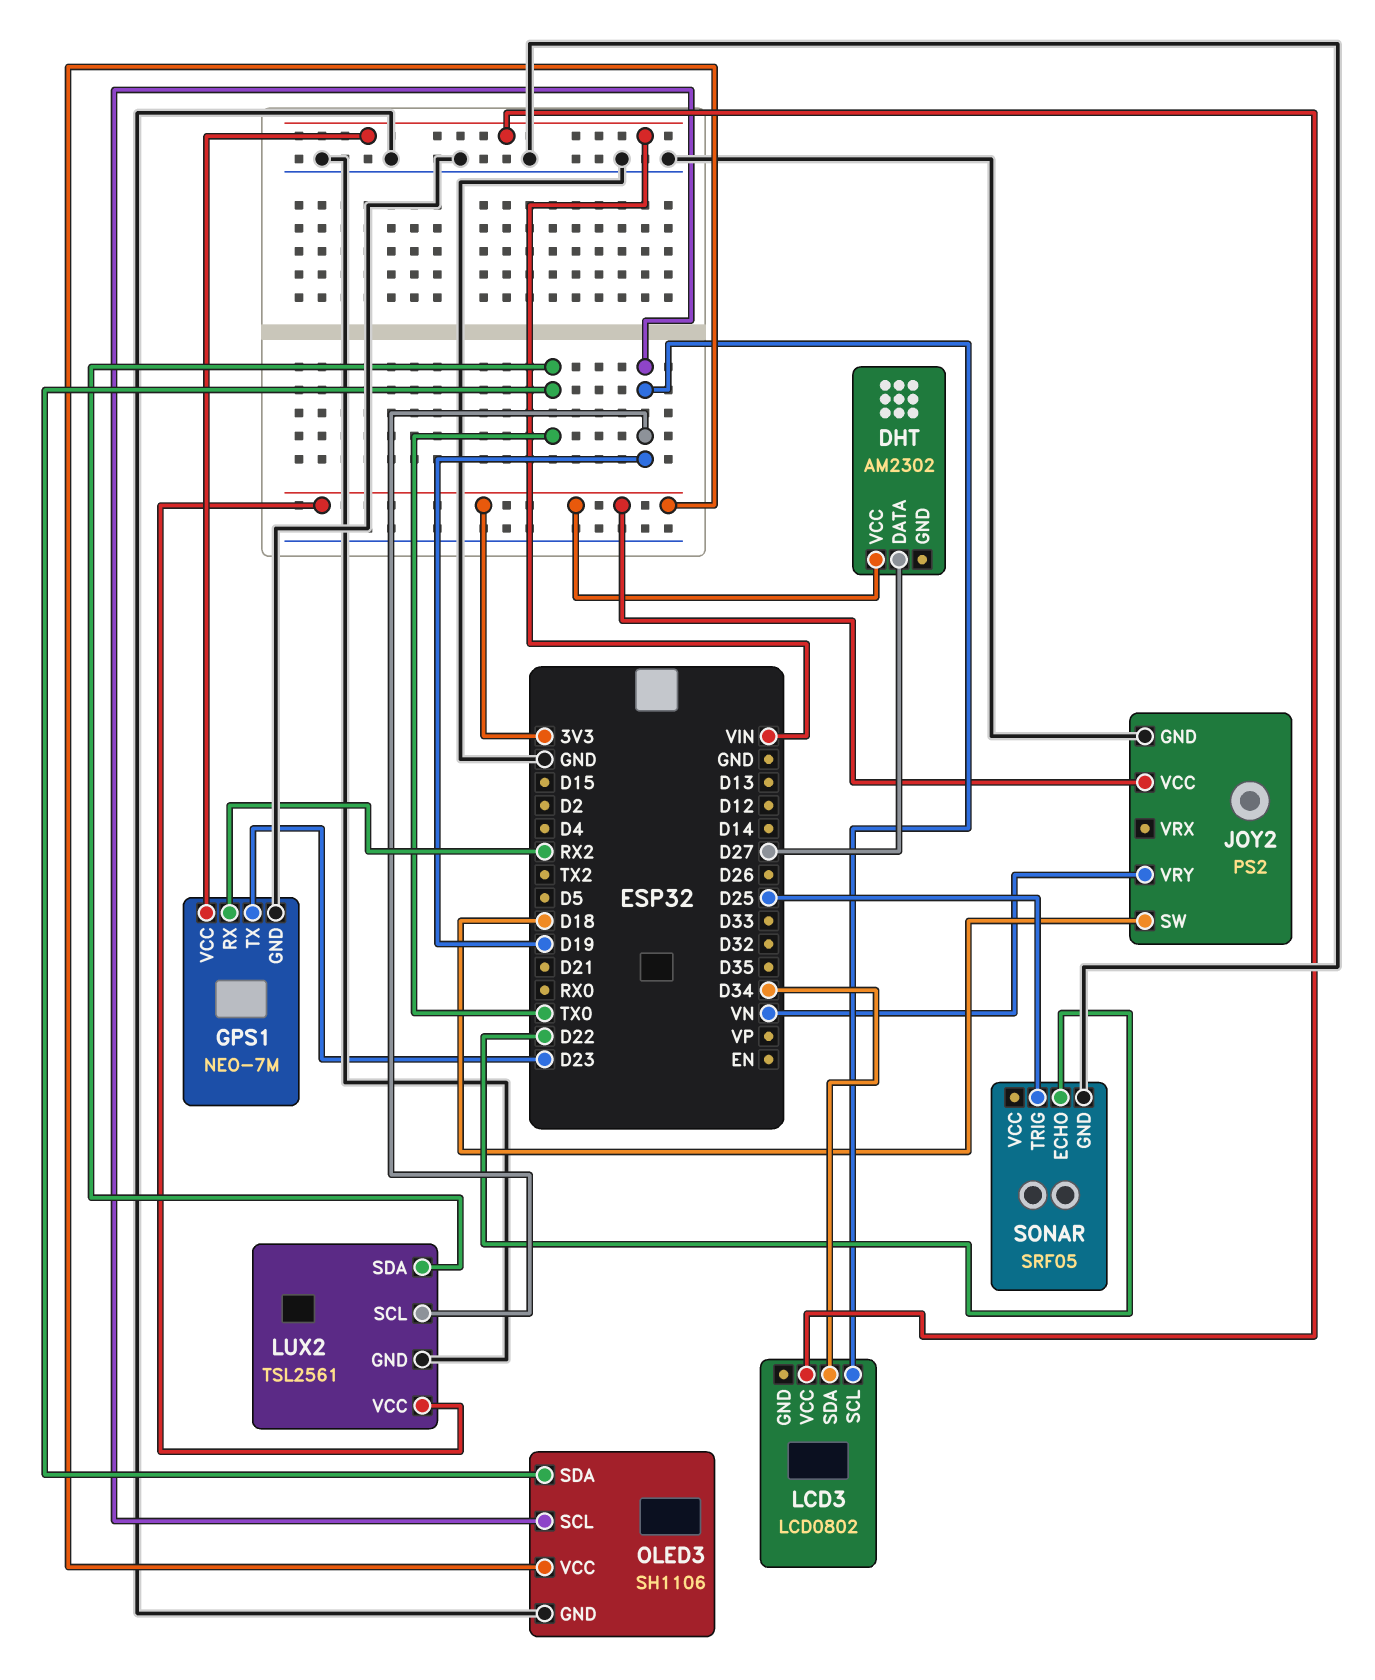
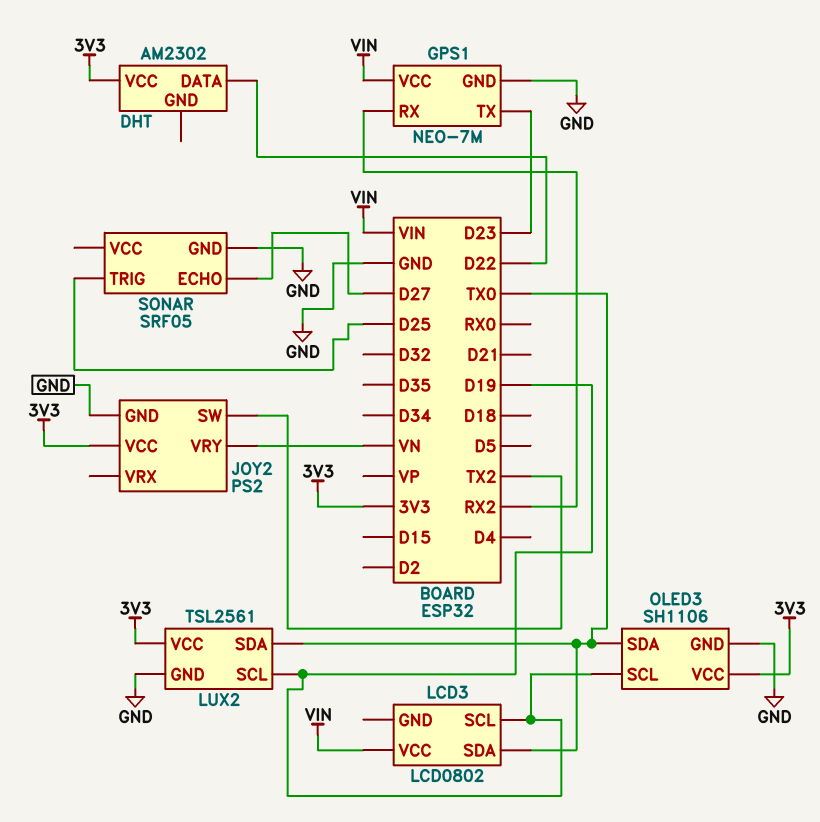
DHT pin DATA: D27 -> D22
JOY2 pin SW: D18 -> TX2
LCD3 pin SDA: D34 -> TX0
SONAR pin ECHO: D22 -> D27

